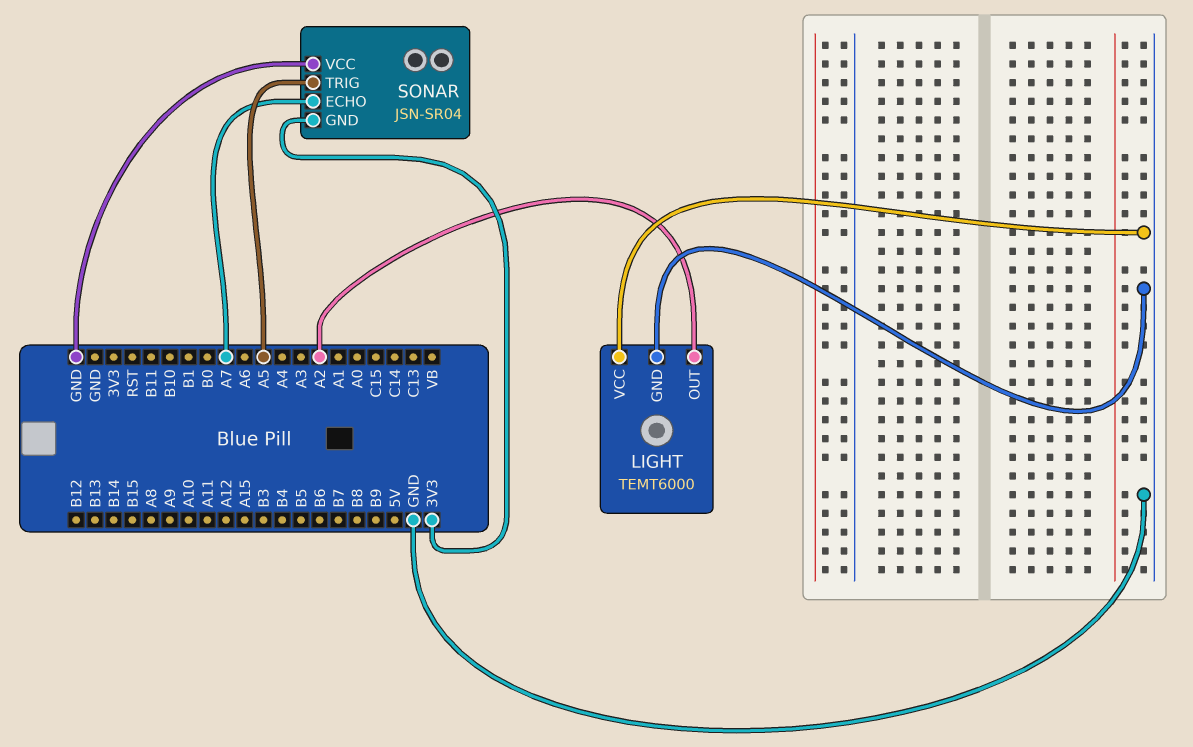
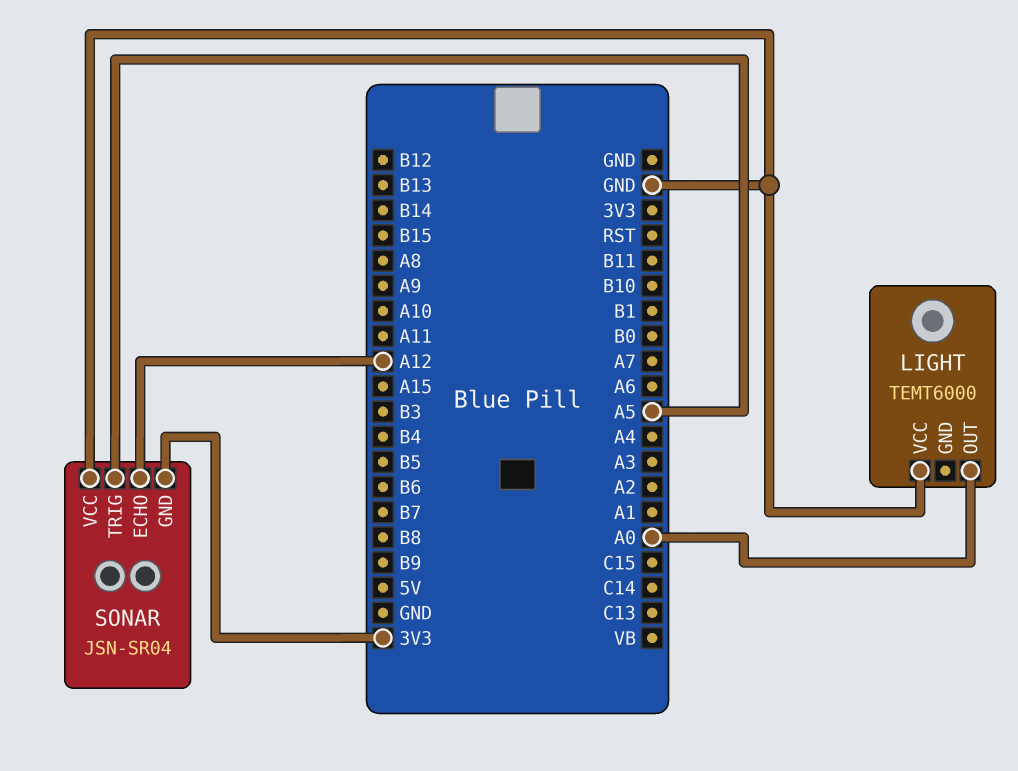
LIGHT pin GND: GND -> none
LIGHT pin OUT: A2 -> A0
SONAR pin ECHO: A7 -> A12

